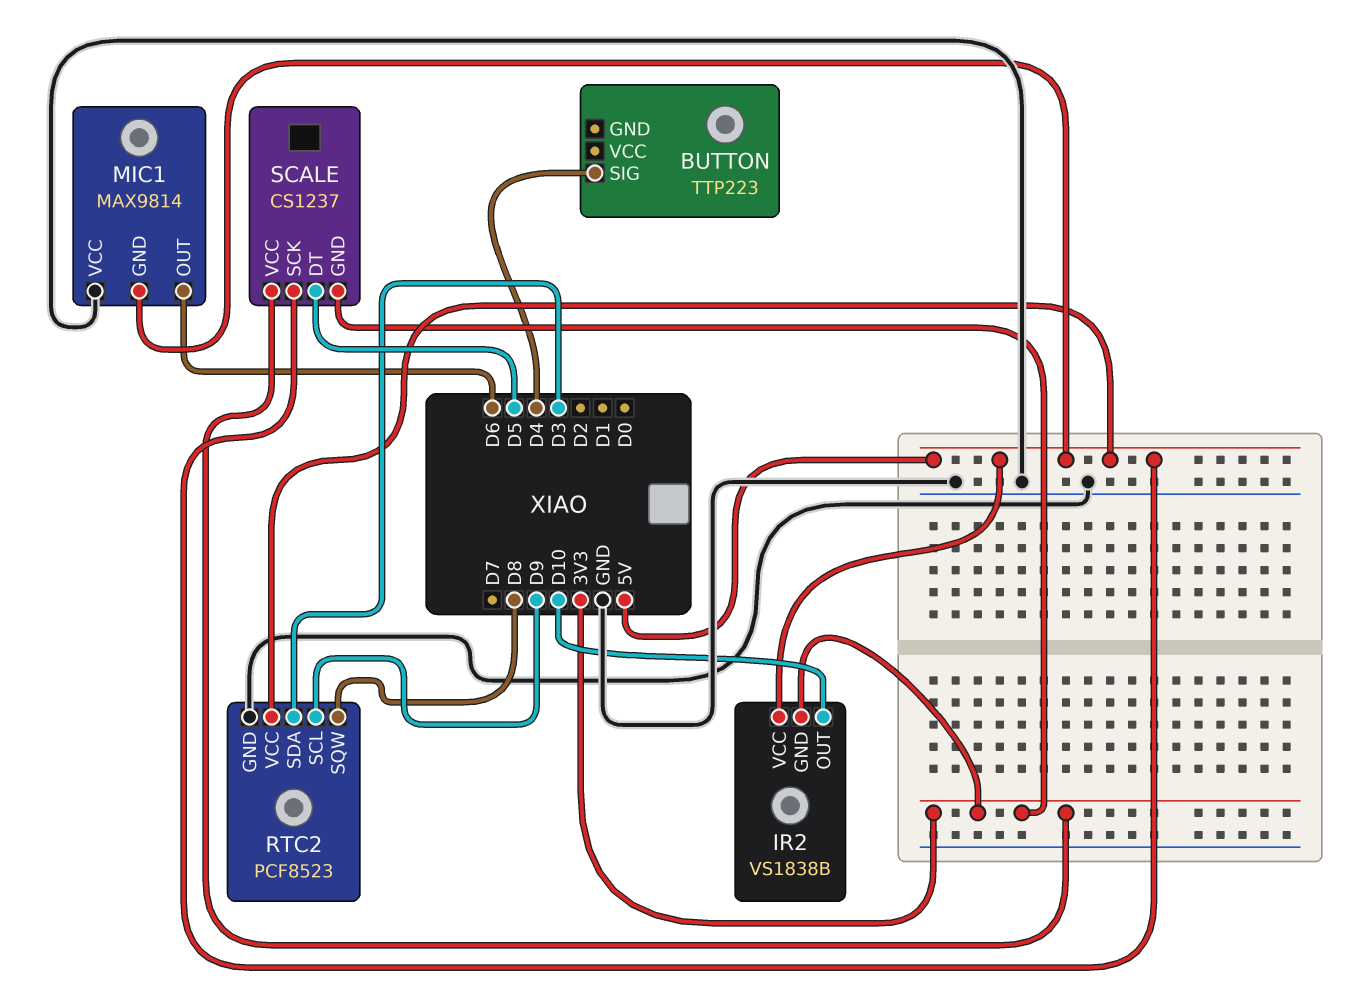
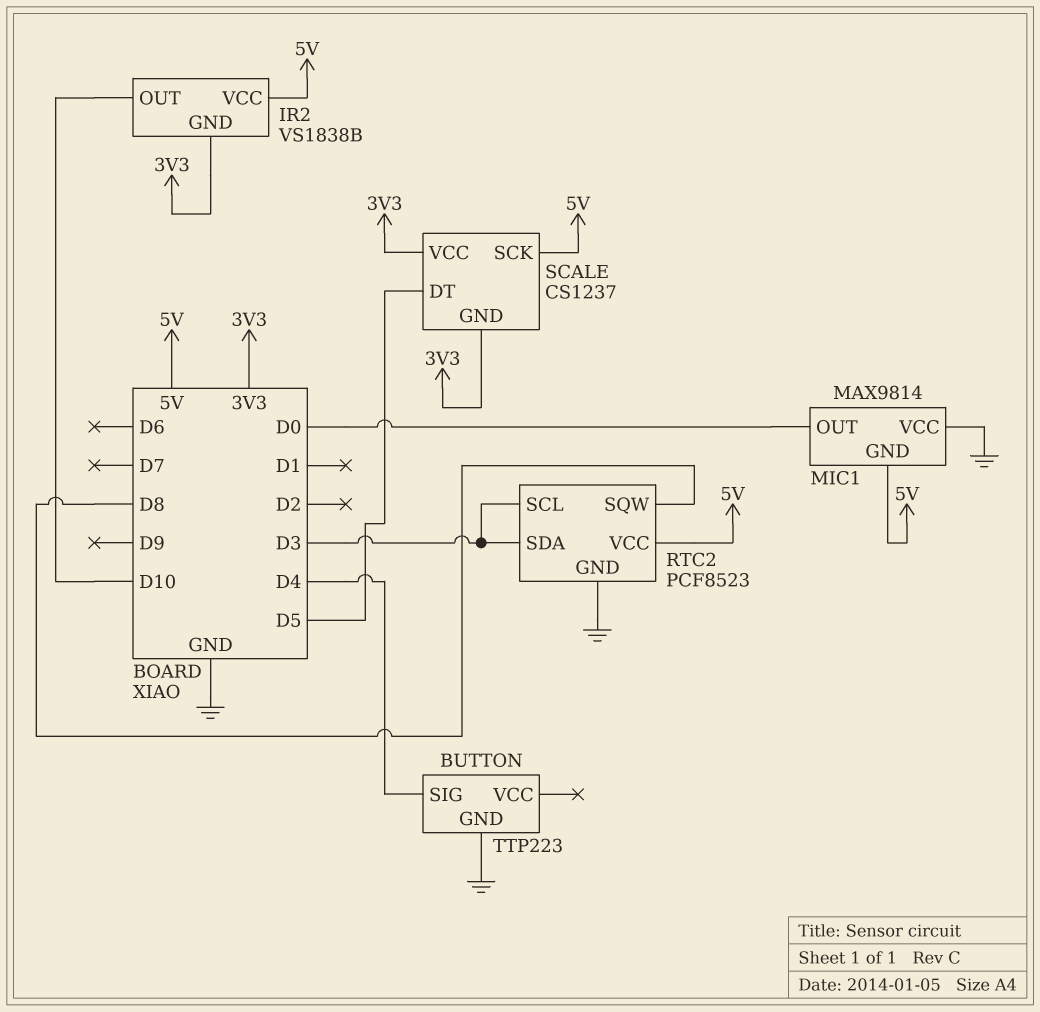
BUTTON pin GND: none -> GND
MIC1 pin OUT: D6 -> D0
RTC2 pin SCL: D9 -> D3

